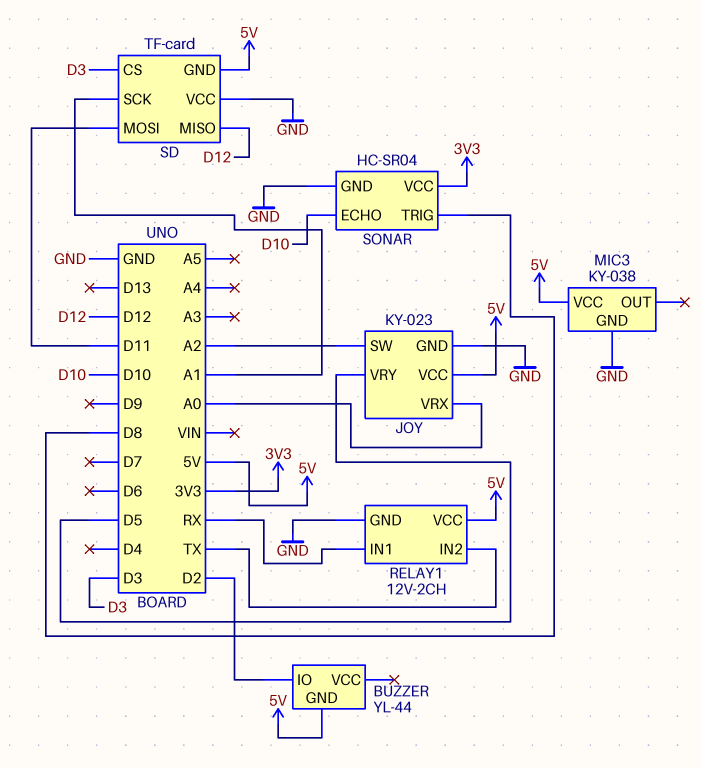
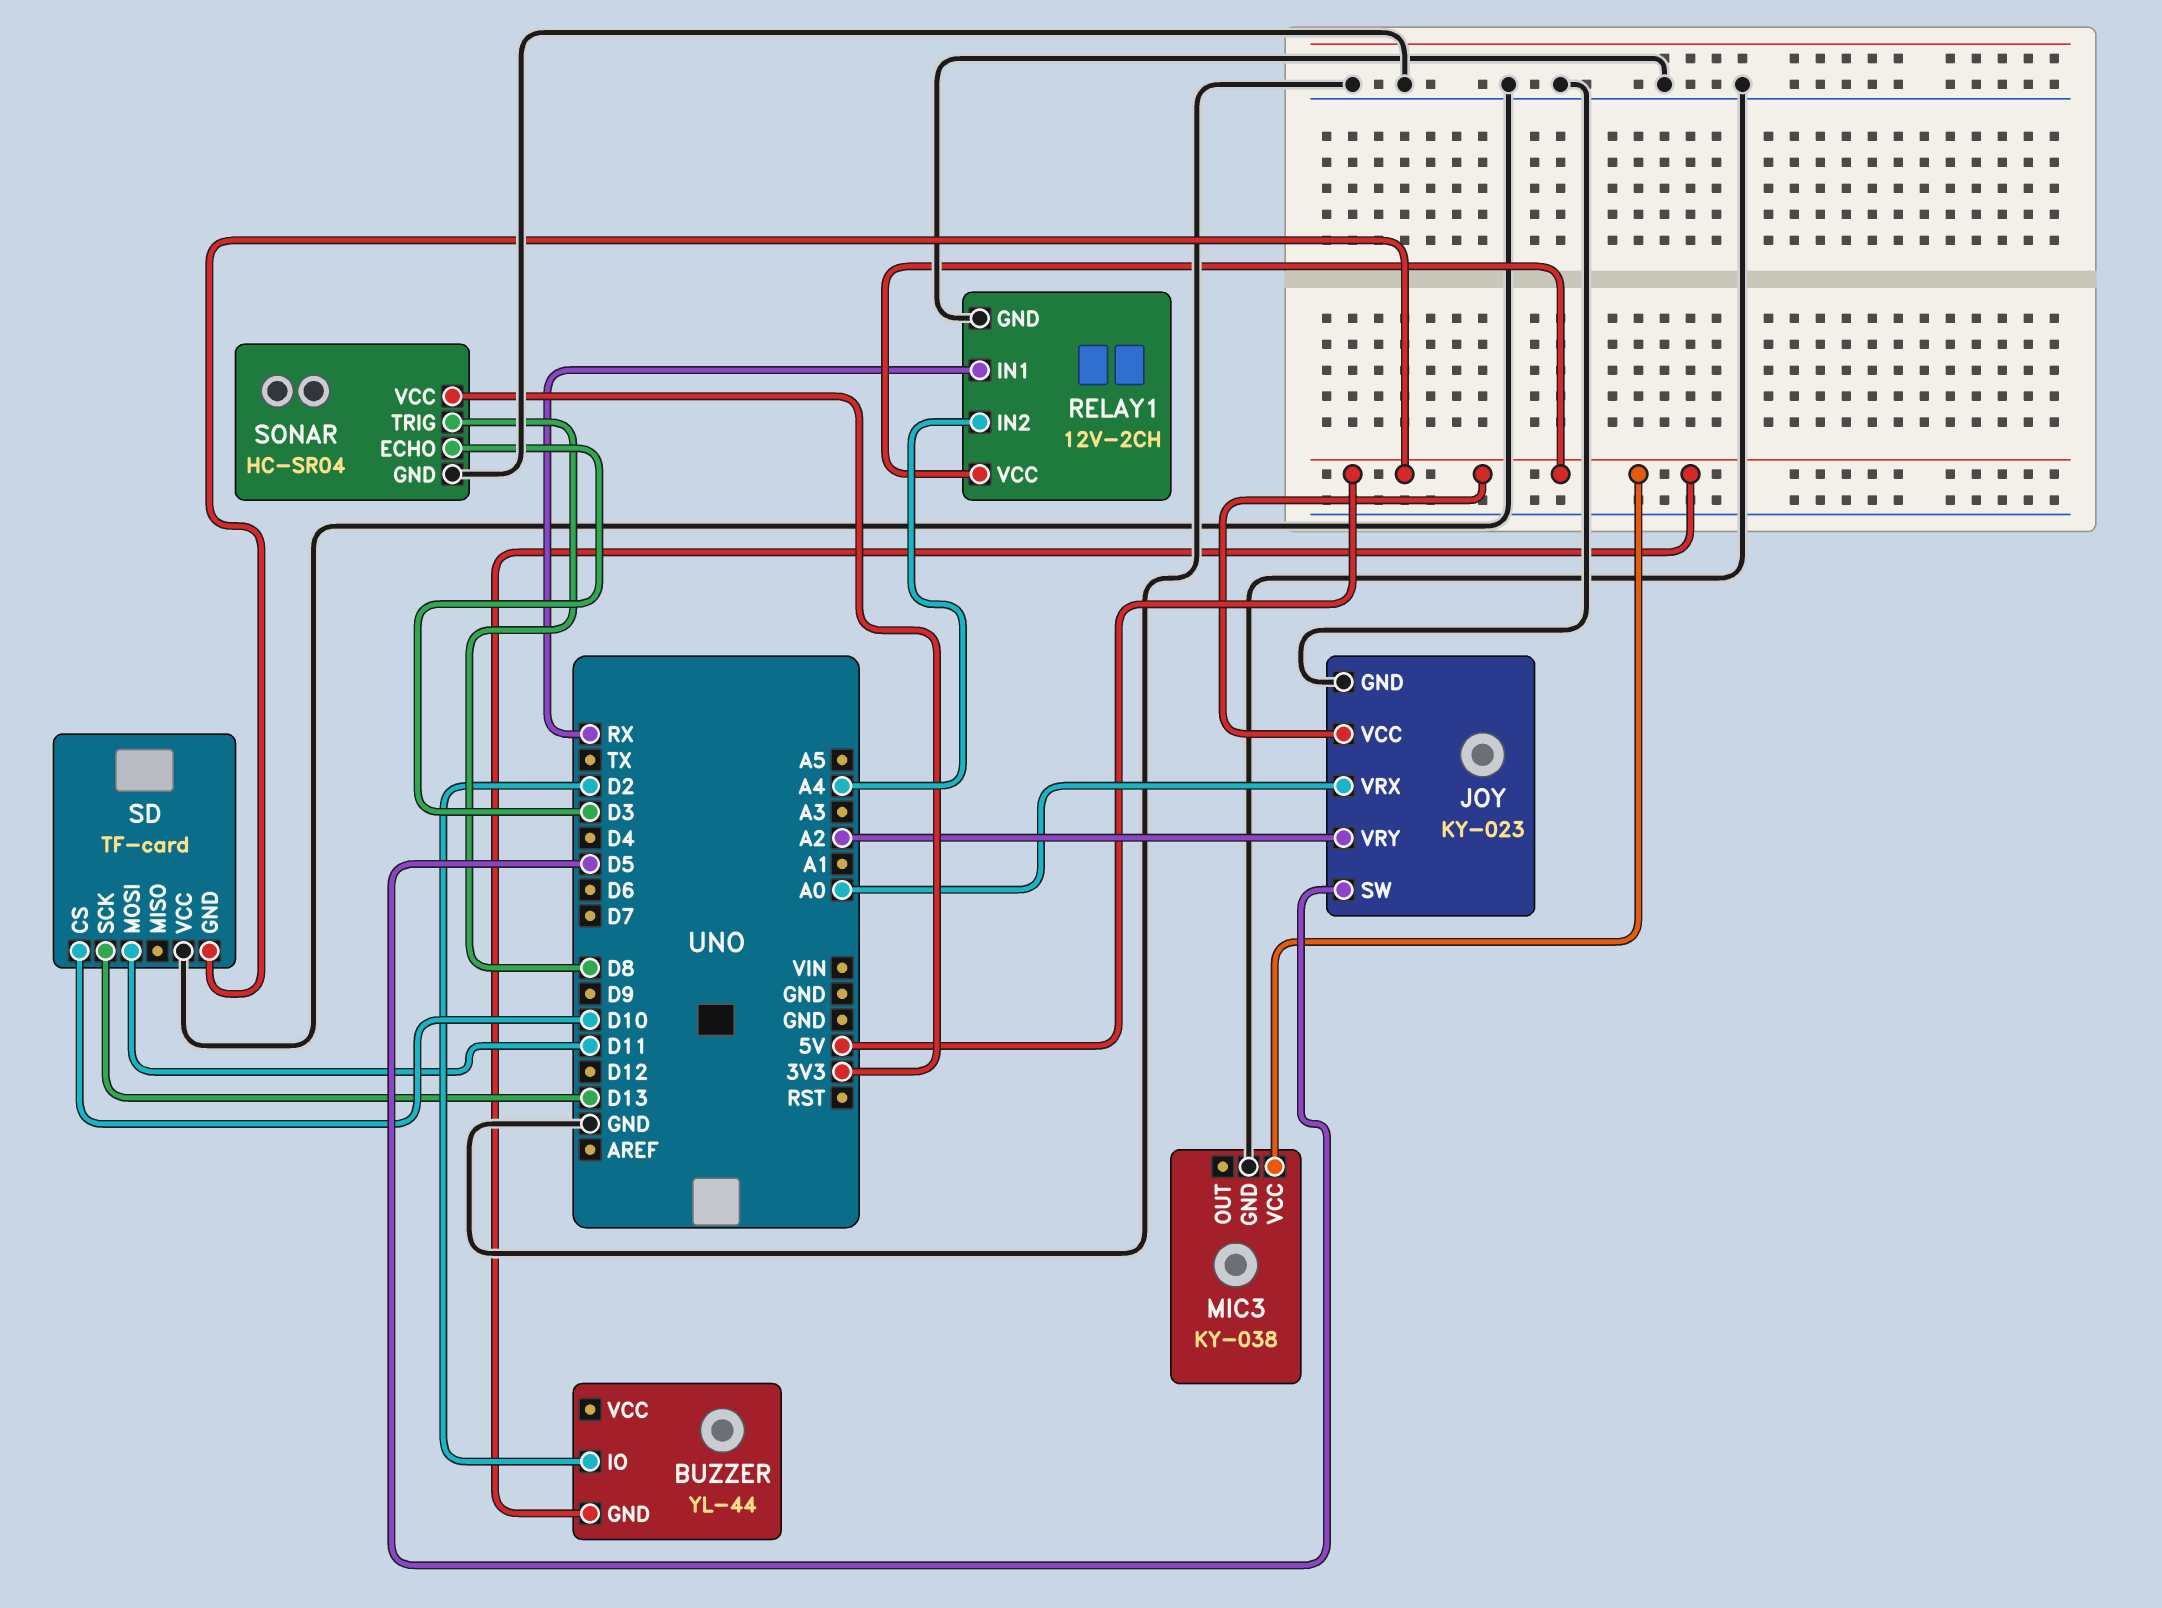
JOY pin SW: A2 -> D5
JOY pin VRY: D5 -> A2
RELAY1 pin IN2: TX -> A4
SD pin CS: D3 -> D10
SD pin MISO: D12 -> none
SD pin SCK: A1 -> D13
SONAR pin ECHO: D10 -> D3

